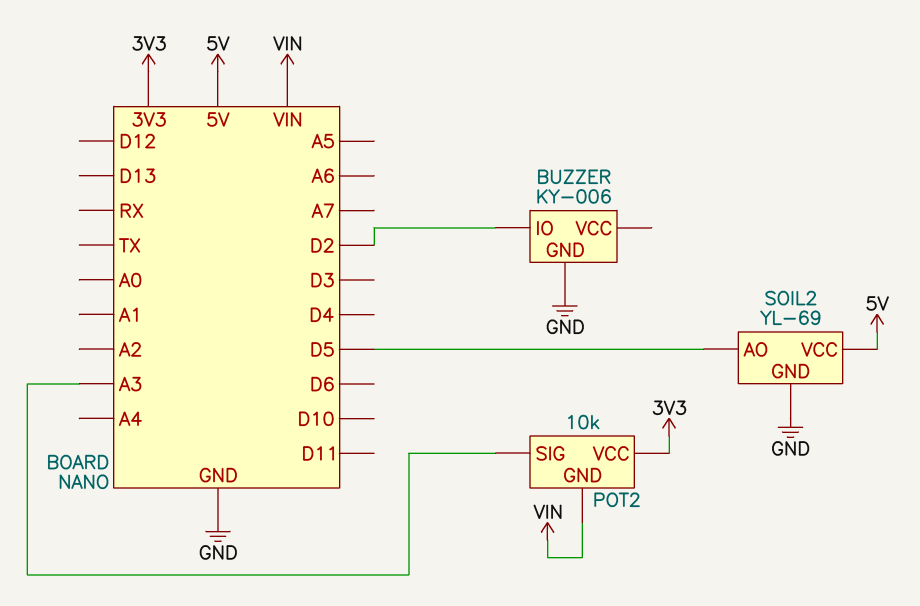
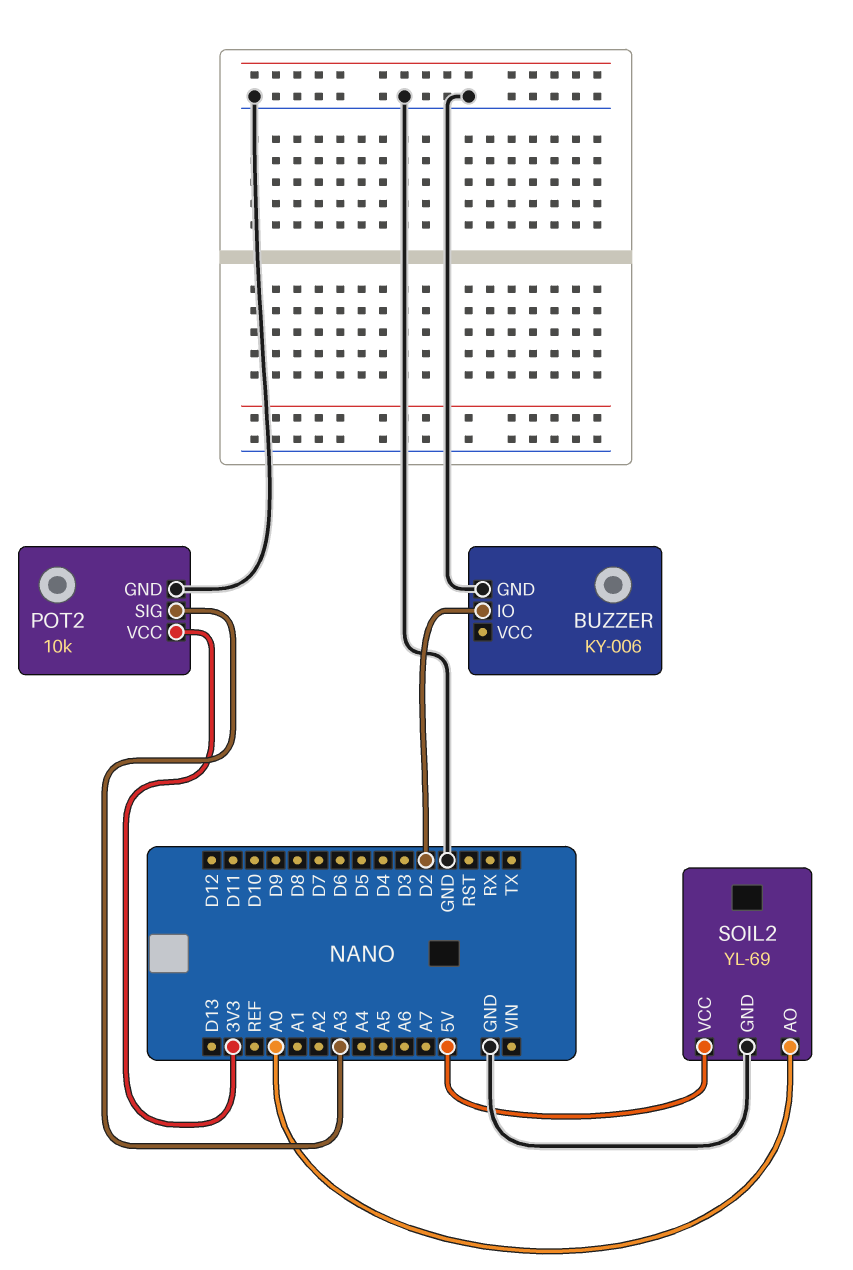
POT2 pin GND: VIN -> GND
SOIL2 pin AO: D5 -> A0

